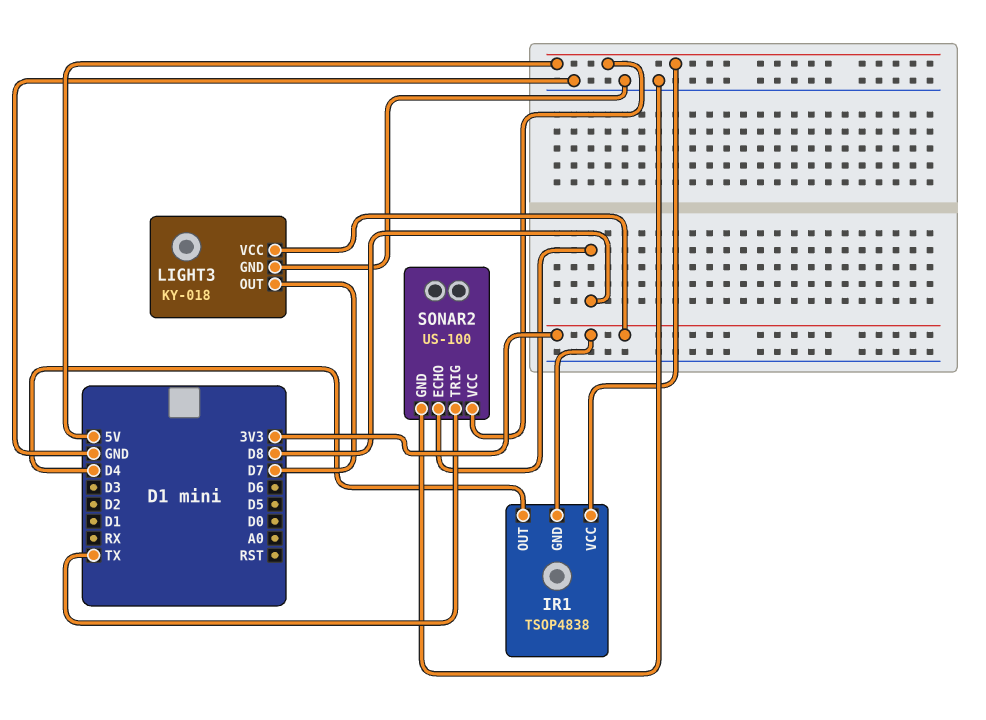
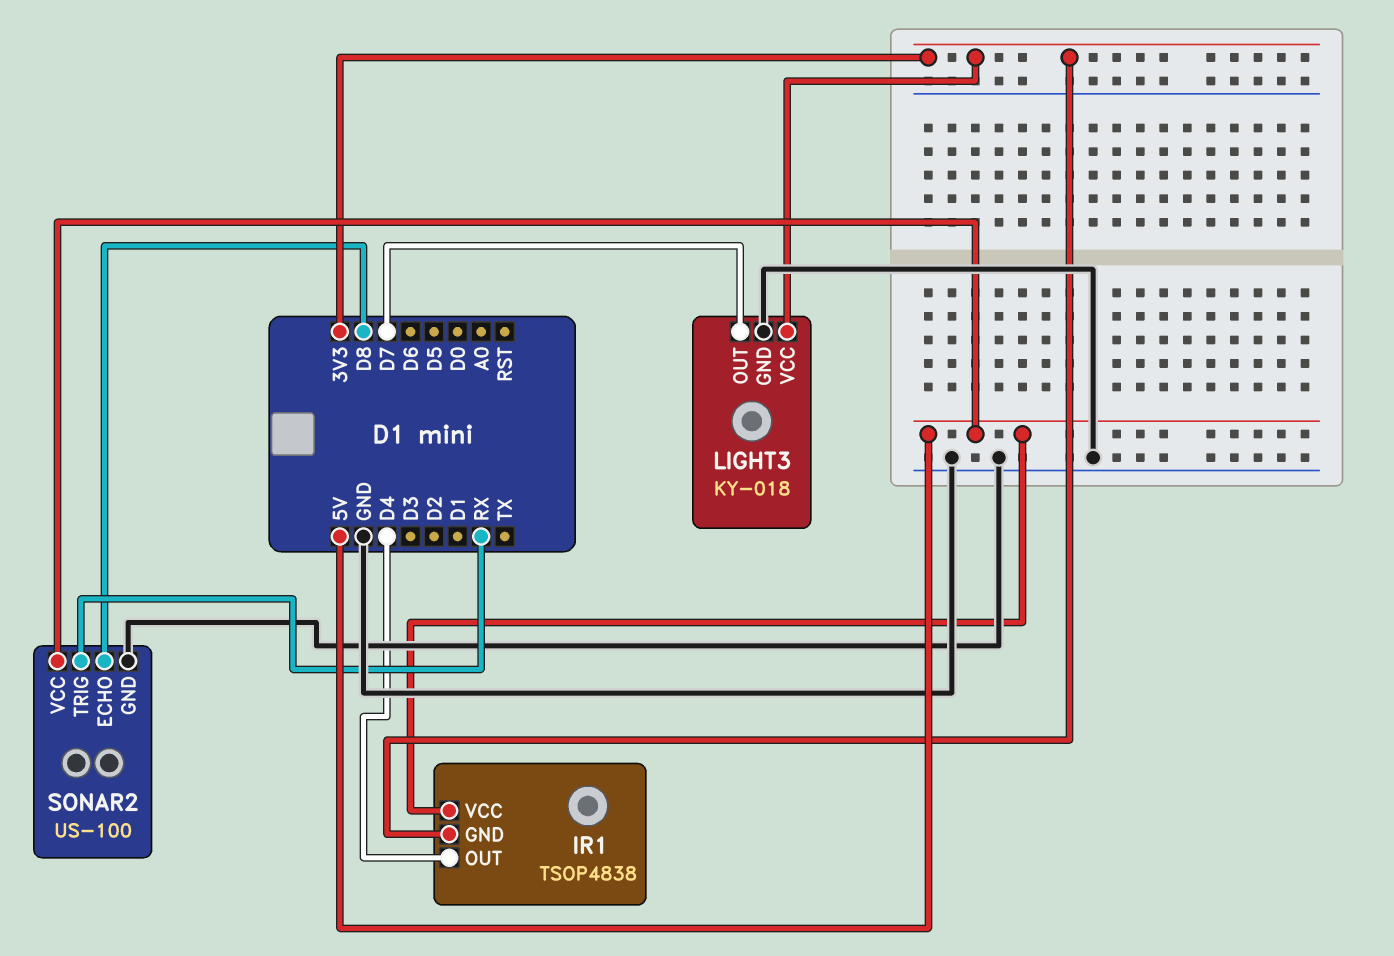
SONAR2 pin TRIG: TX -> RX

